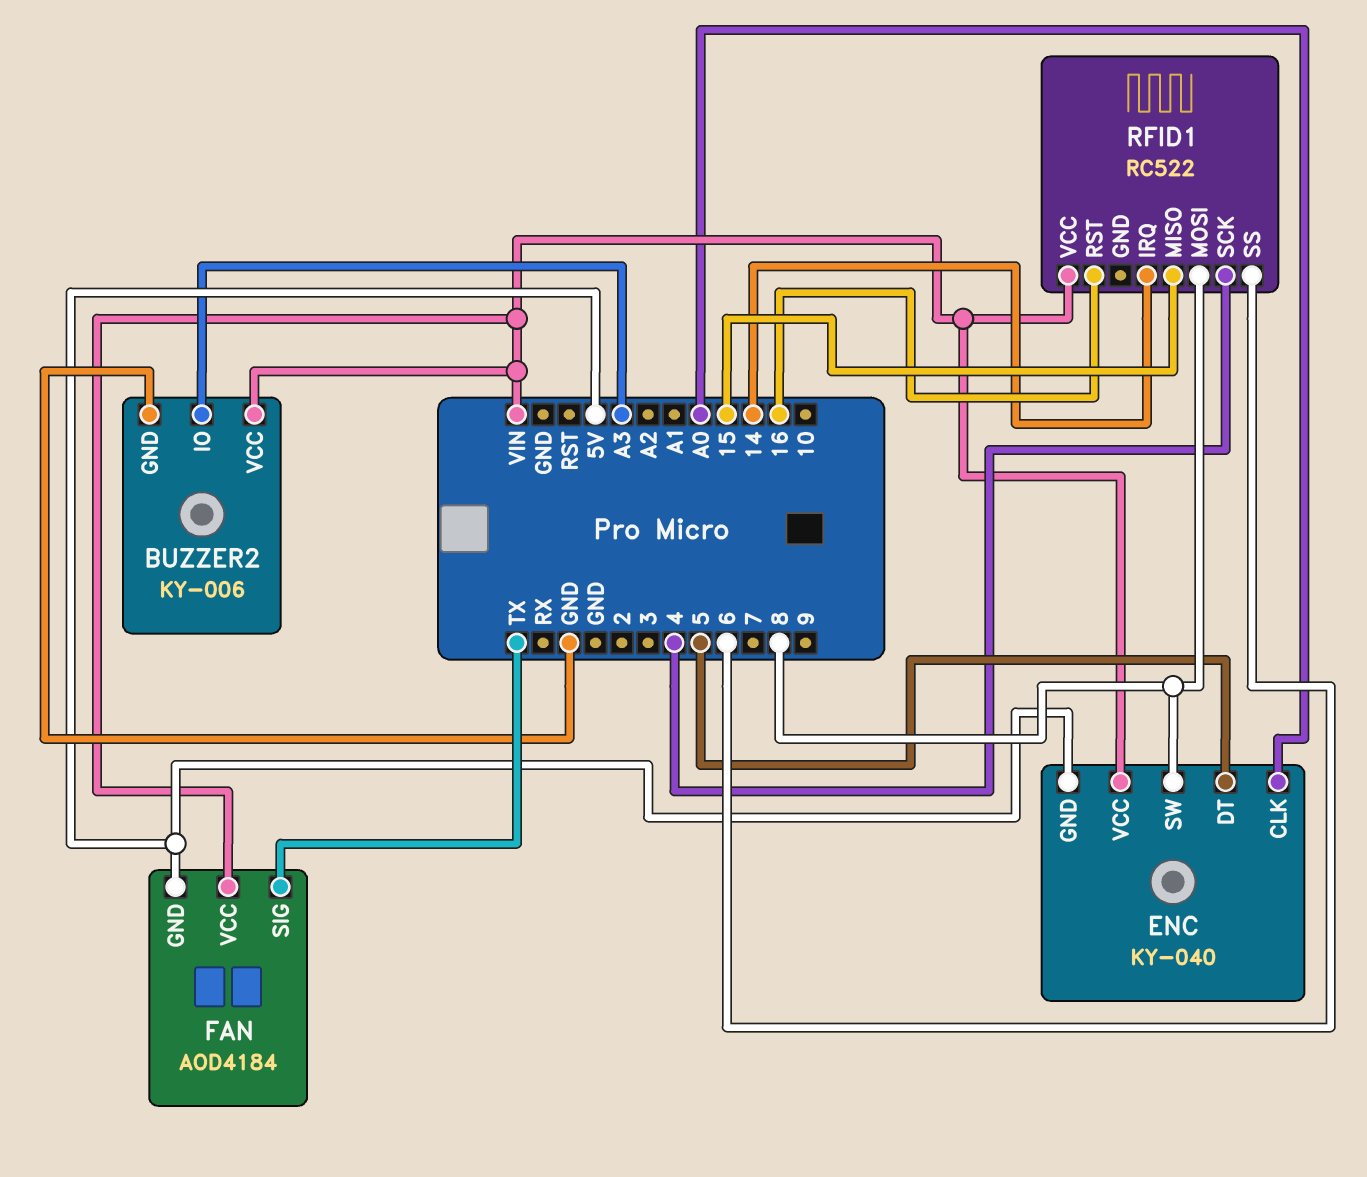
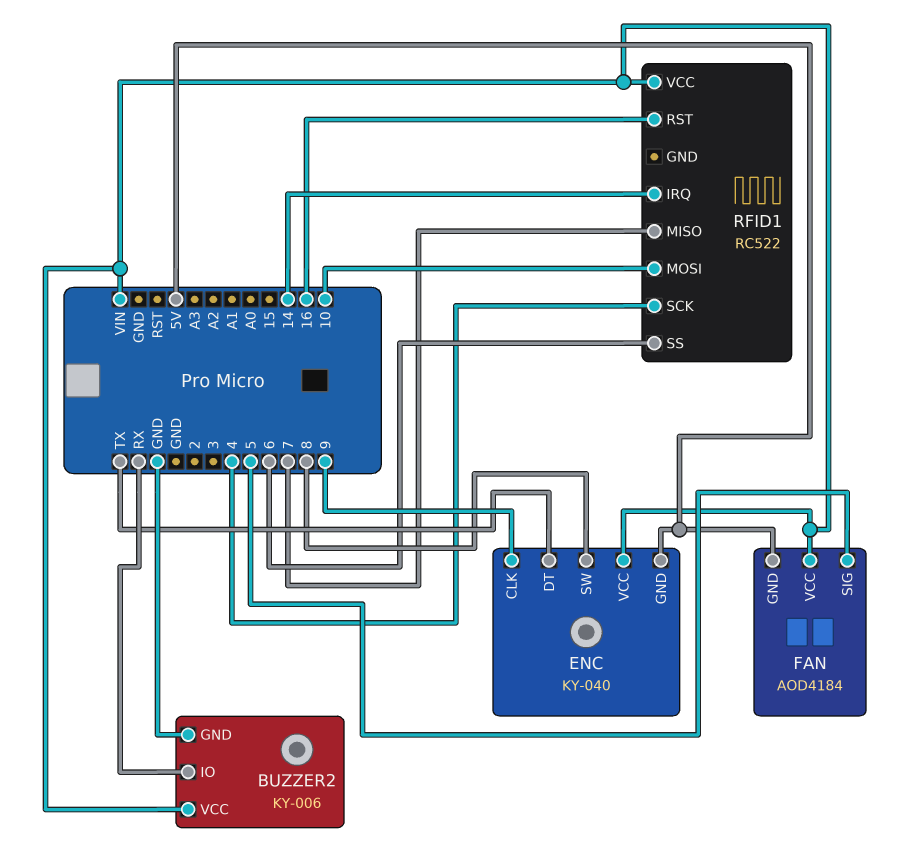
BUZZER2 pin IO: A3 -> RX
ENC pin CLK: A0 -> 9
ENC pin DT: 5 -> TX
FAN pin SIG: TX -> 5
RFID1 pin MISO: 15 -> 7
RFID1 pin MOSI: 8 -> 10

